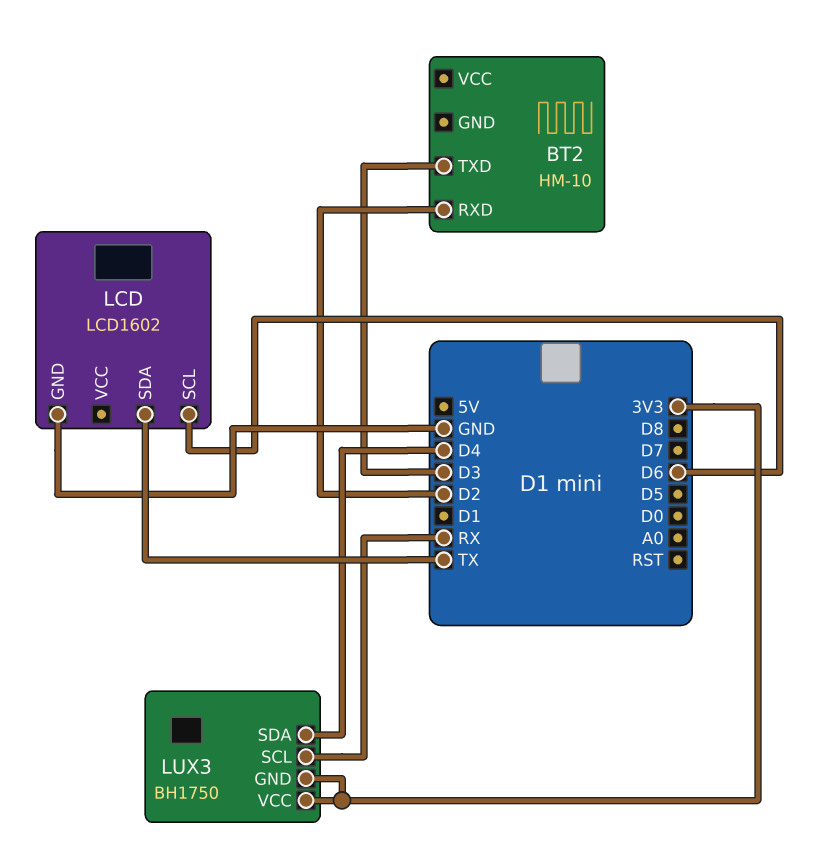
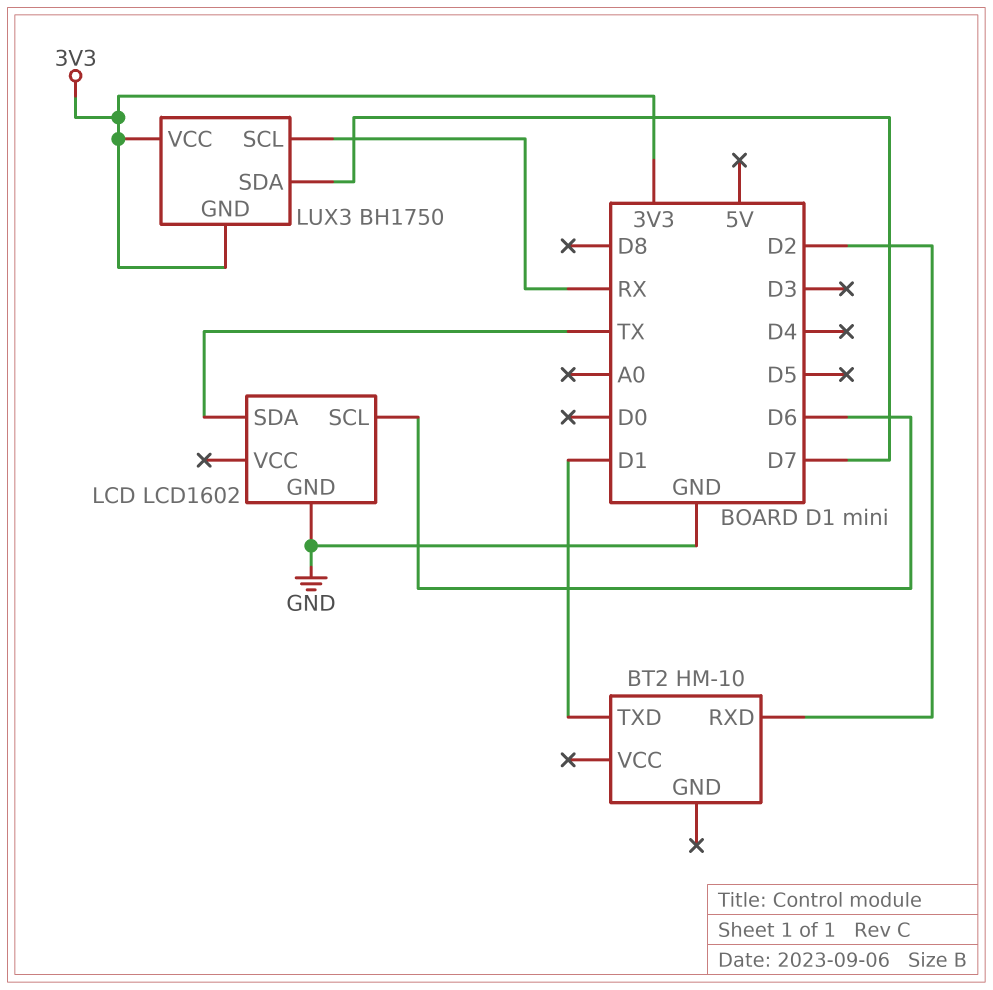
BT2 pin TXD: D3 -> D1
LUX3 pin SDA: D4 -> D7

